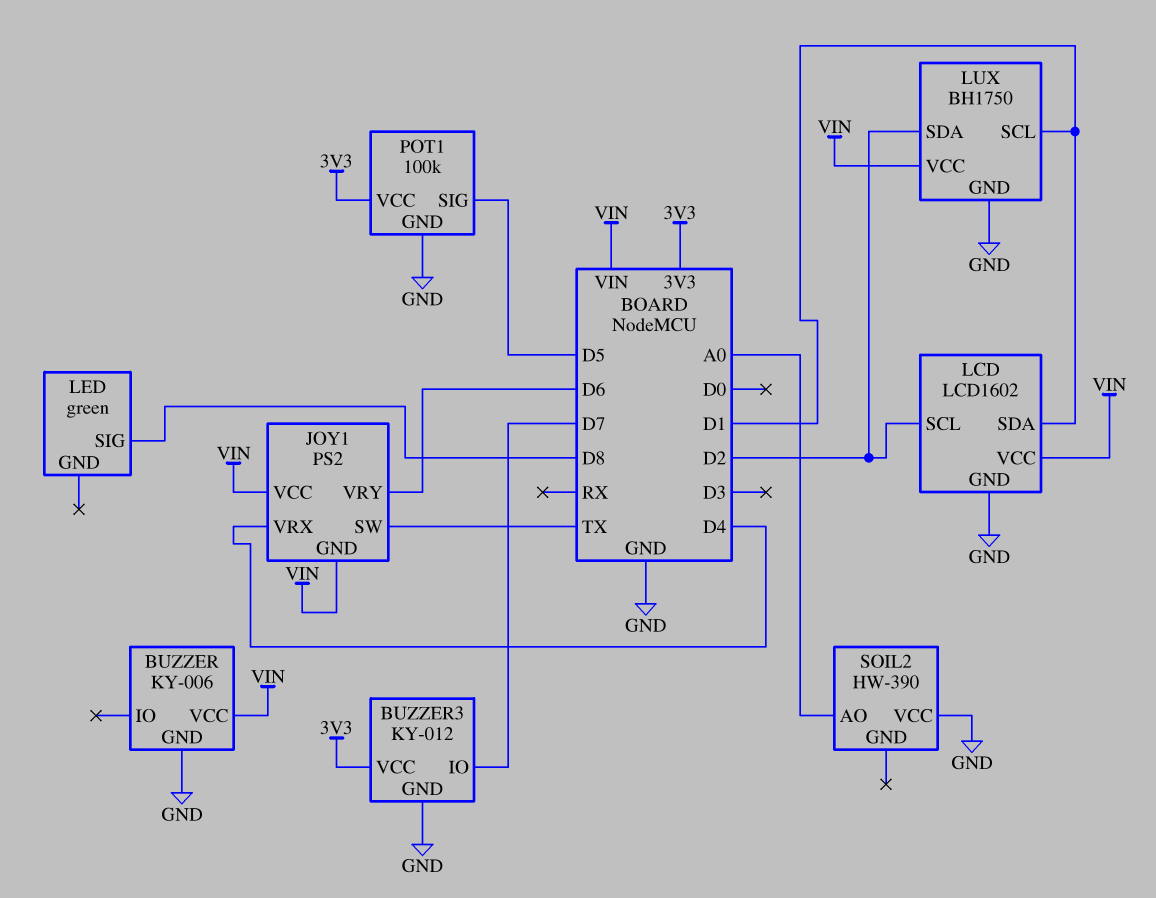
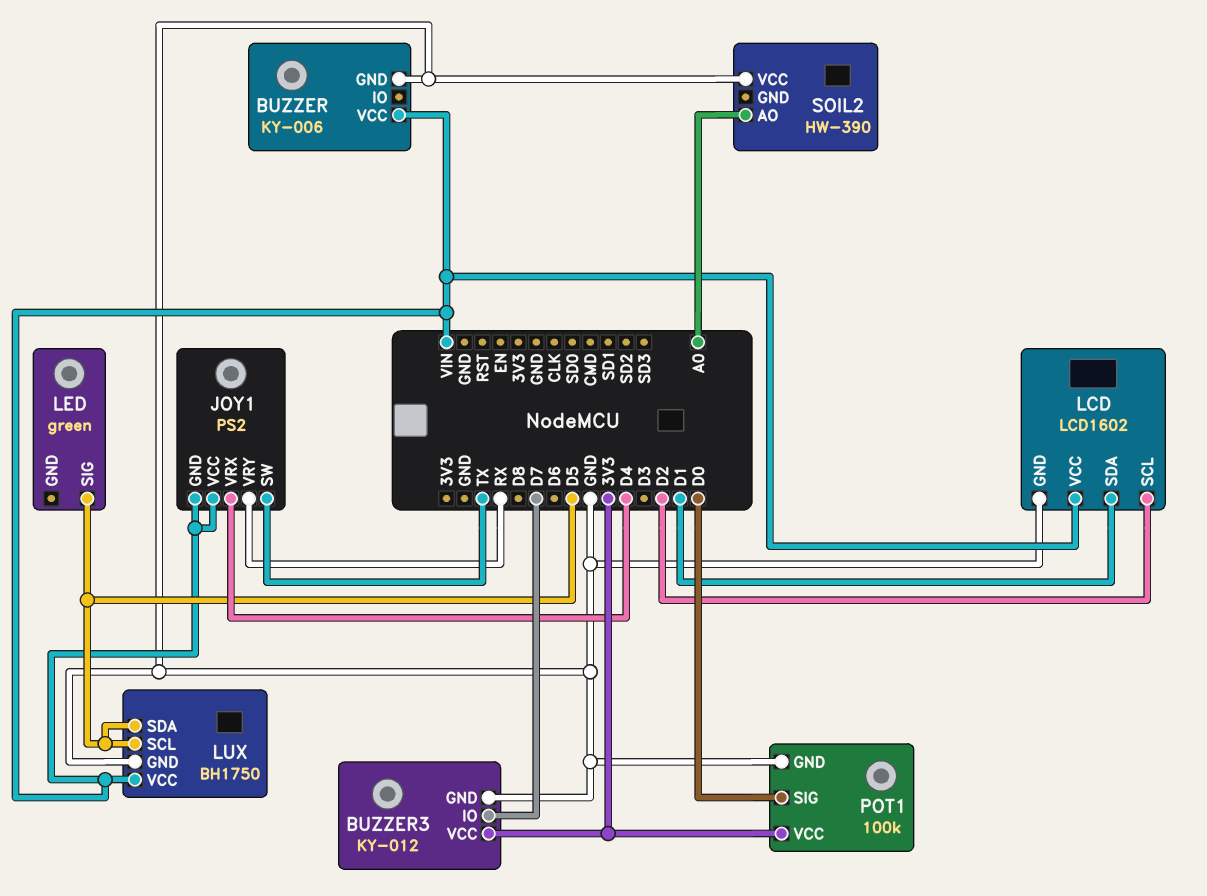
JOY1 pin VRY: D6 -> RX
LED pin SIG: D8 -> D5
LUX pin SCL: D1 -> D5
LUX pin SDA: D2 -> D5
POT1 pin SIG: D5 -> D0

